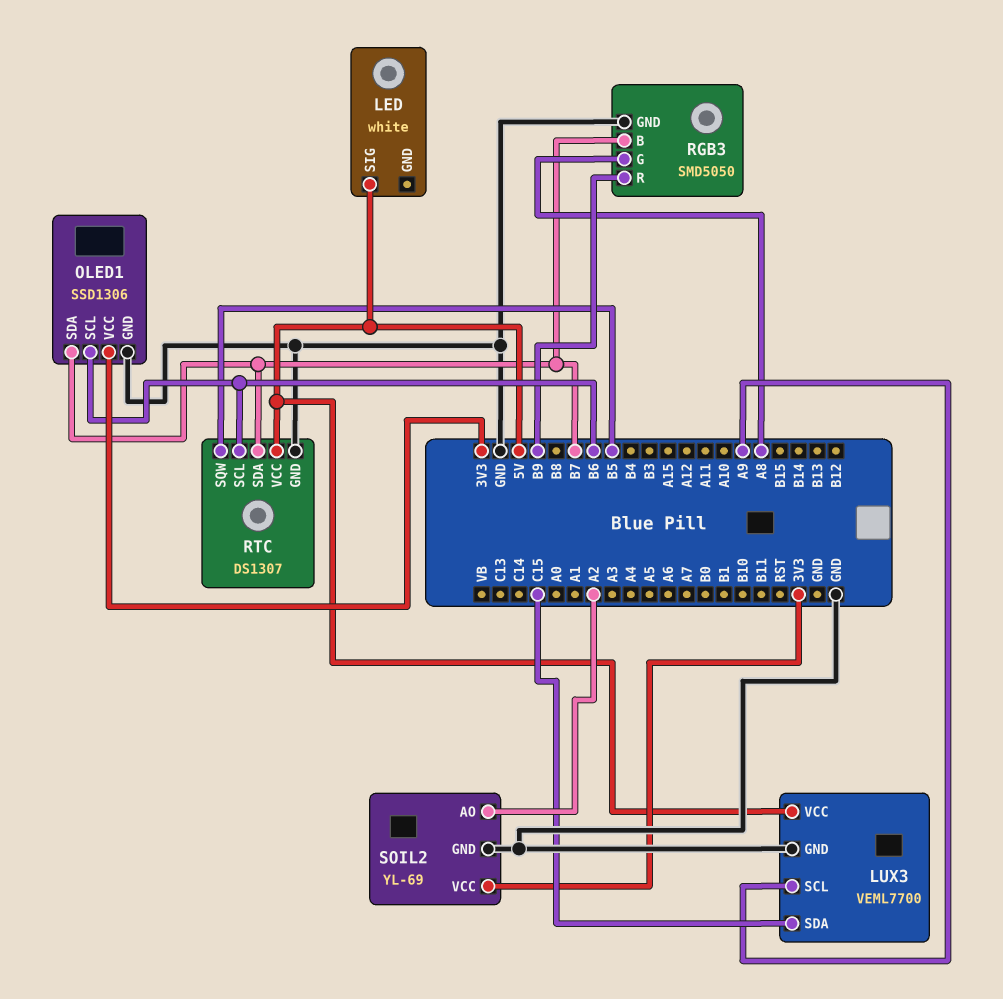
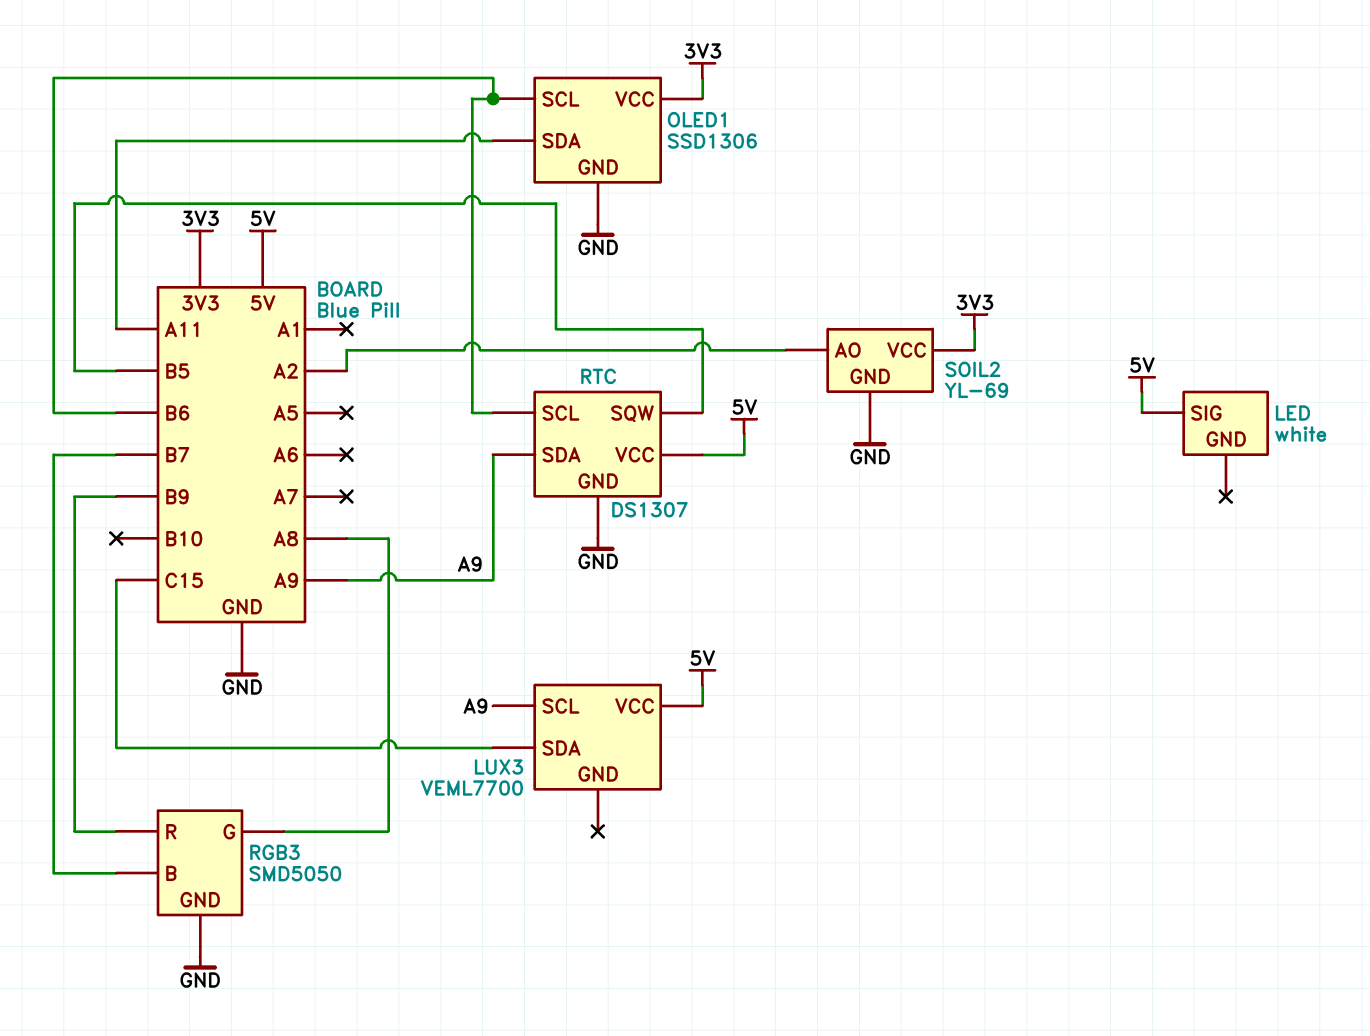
LUX3 pin GND: GND -> none
OLED1 pin SDA: B7 -> A11
RTC pin SDA: B7 -> A9

